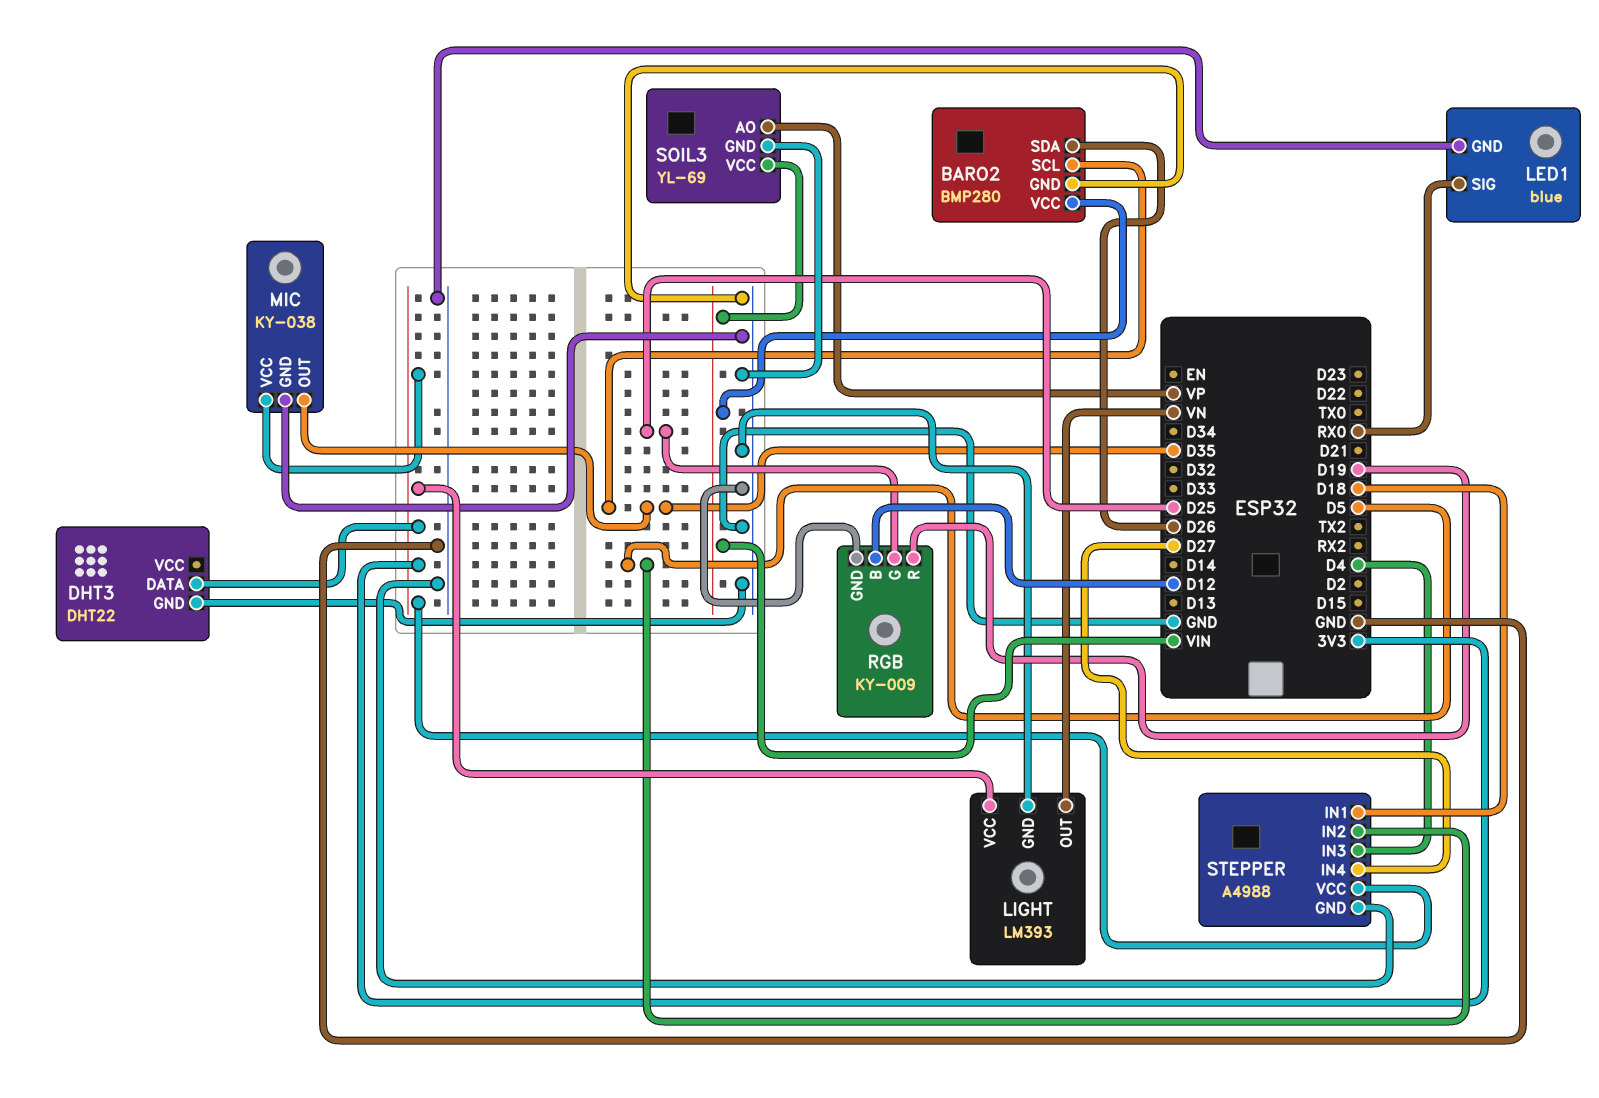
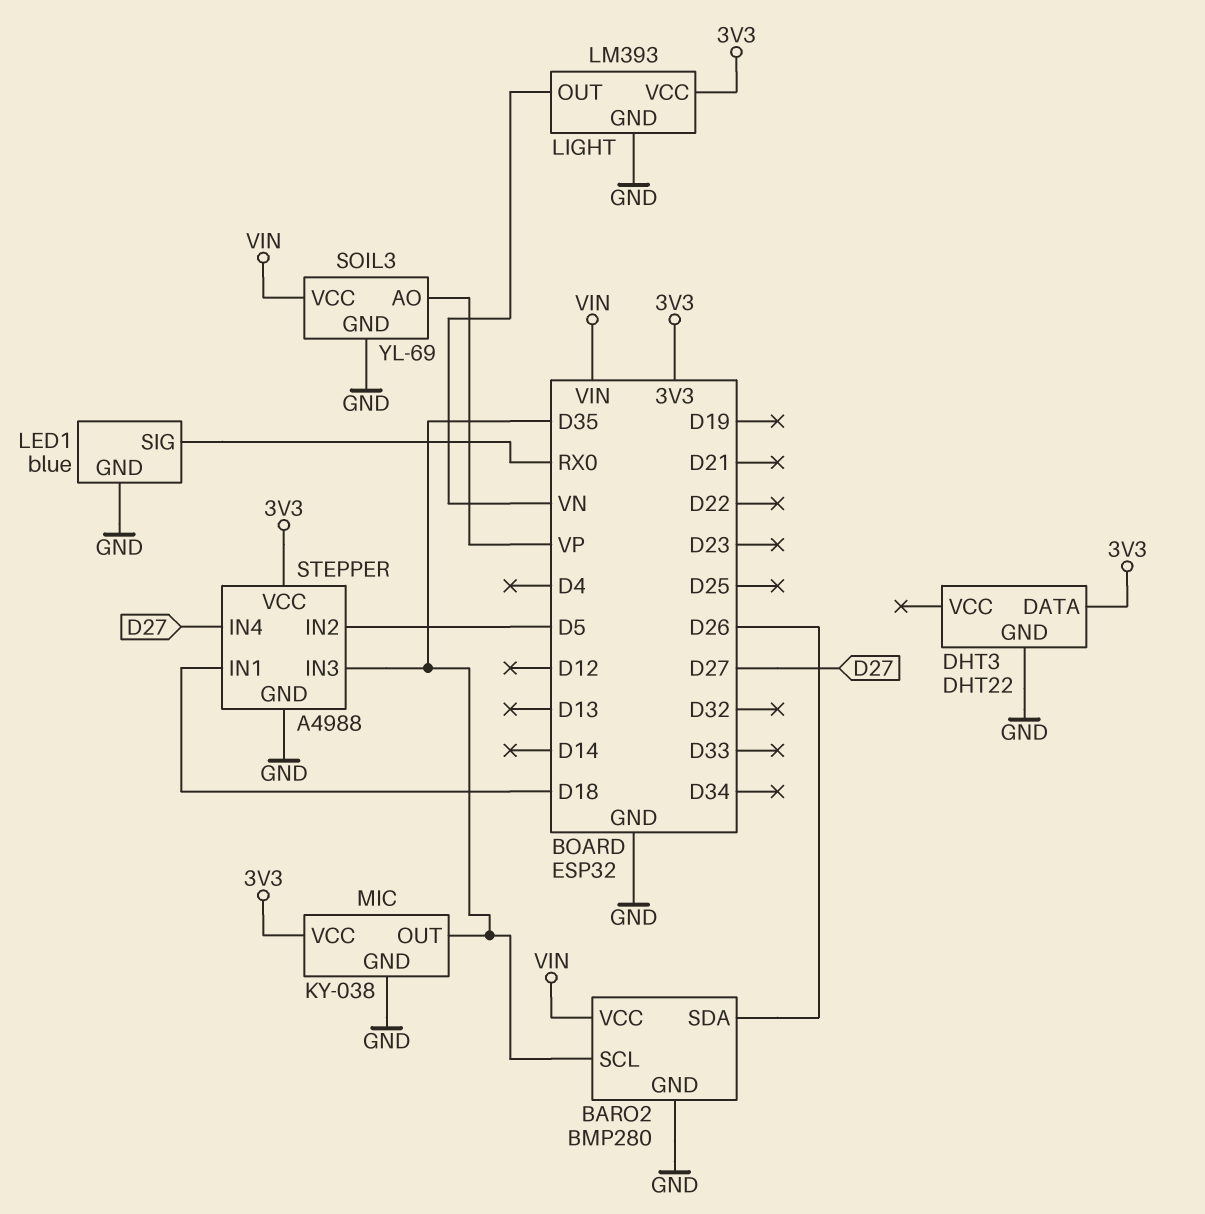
RGB: KY-009 -> none
RGB pin B: D12 -> none
RGB pin G: D25 -> none
RGB pin GND: GND -> none
RGB pin R: D19 -> none
STEPPER pin IN3: D4 -> D35

